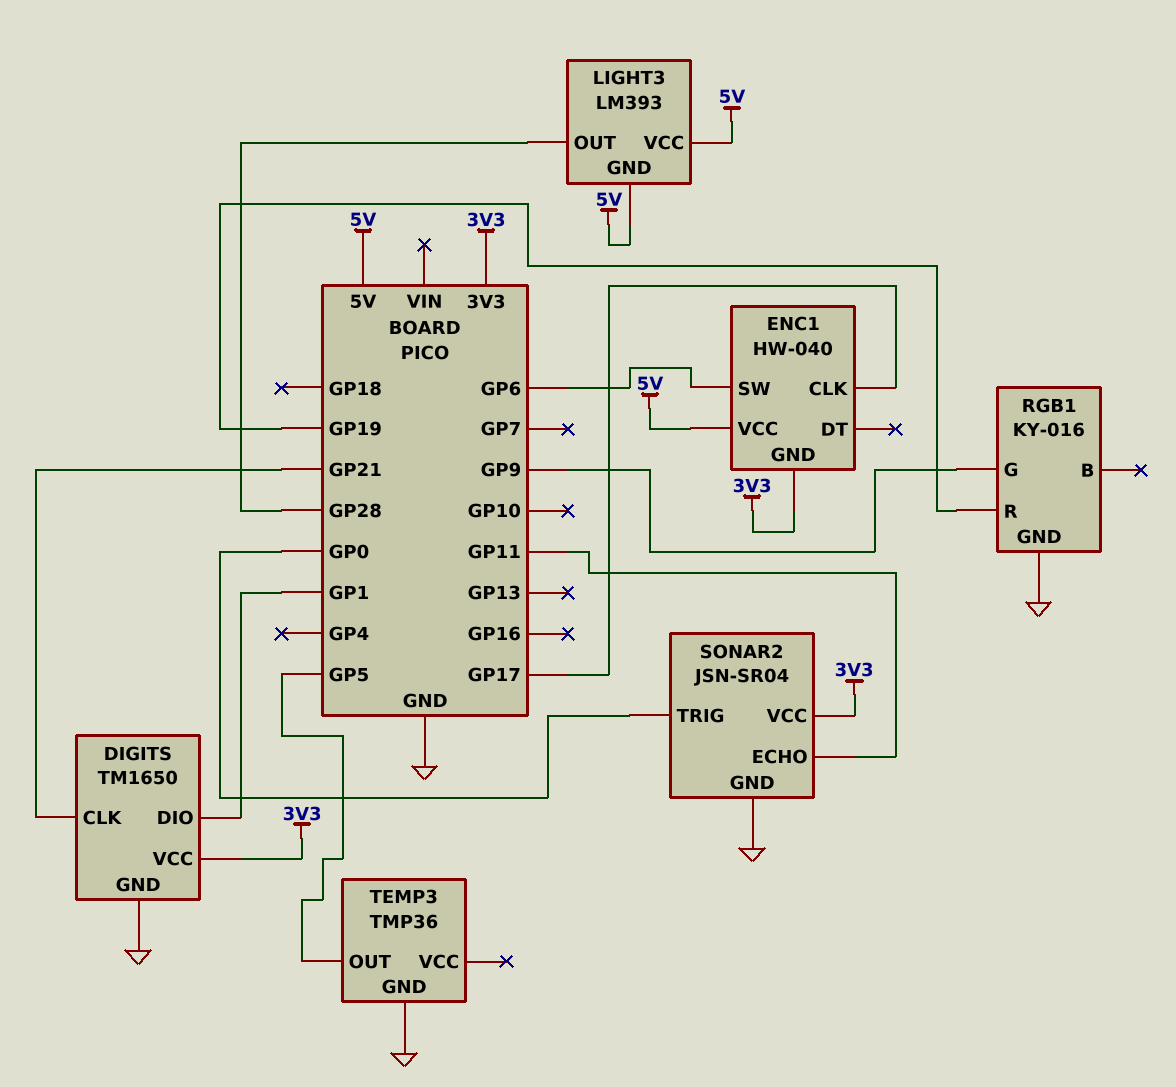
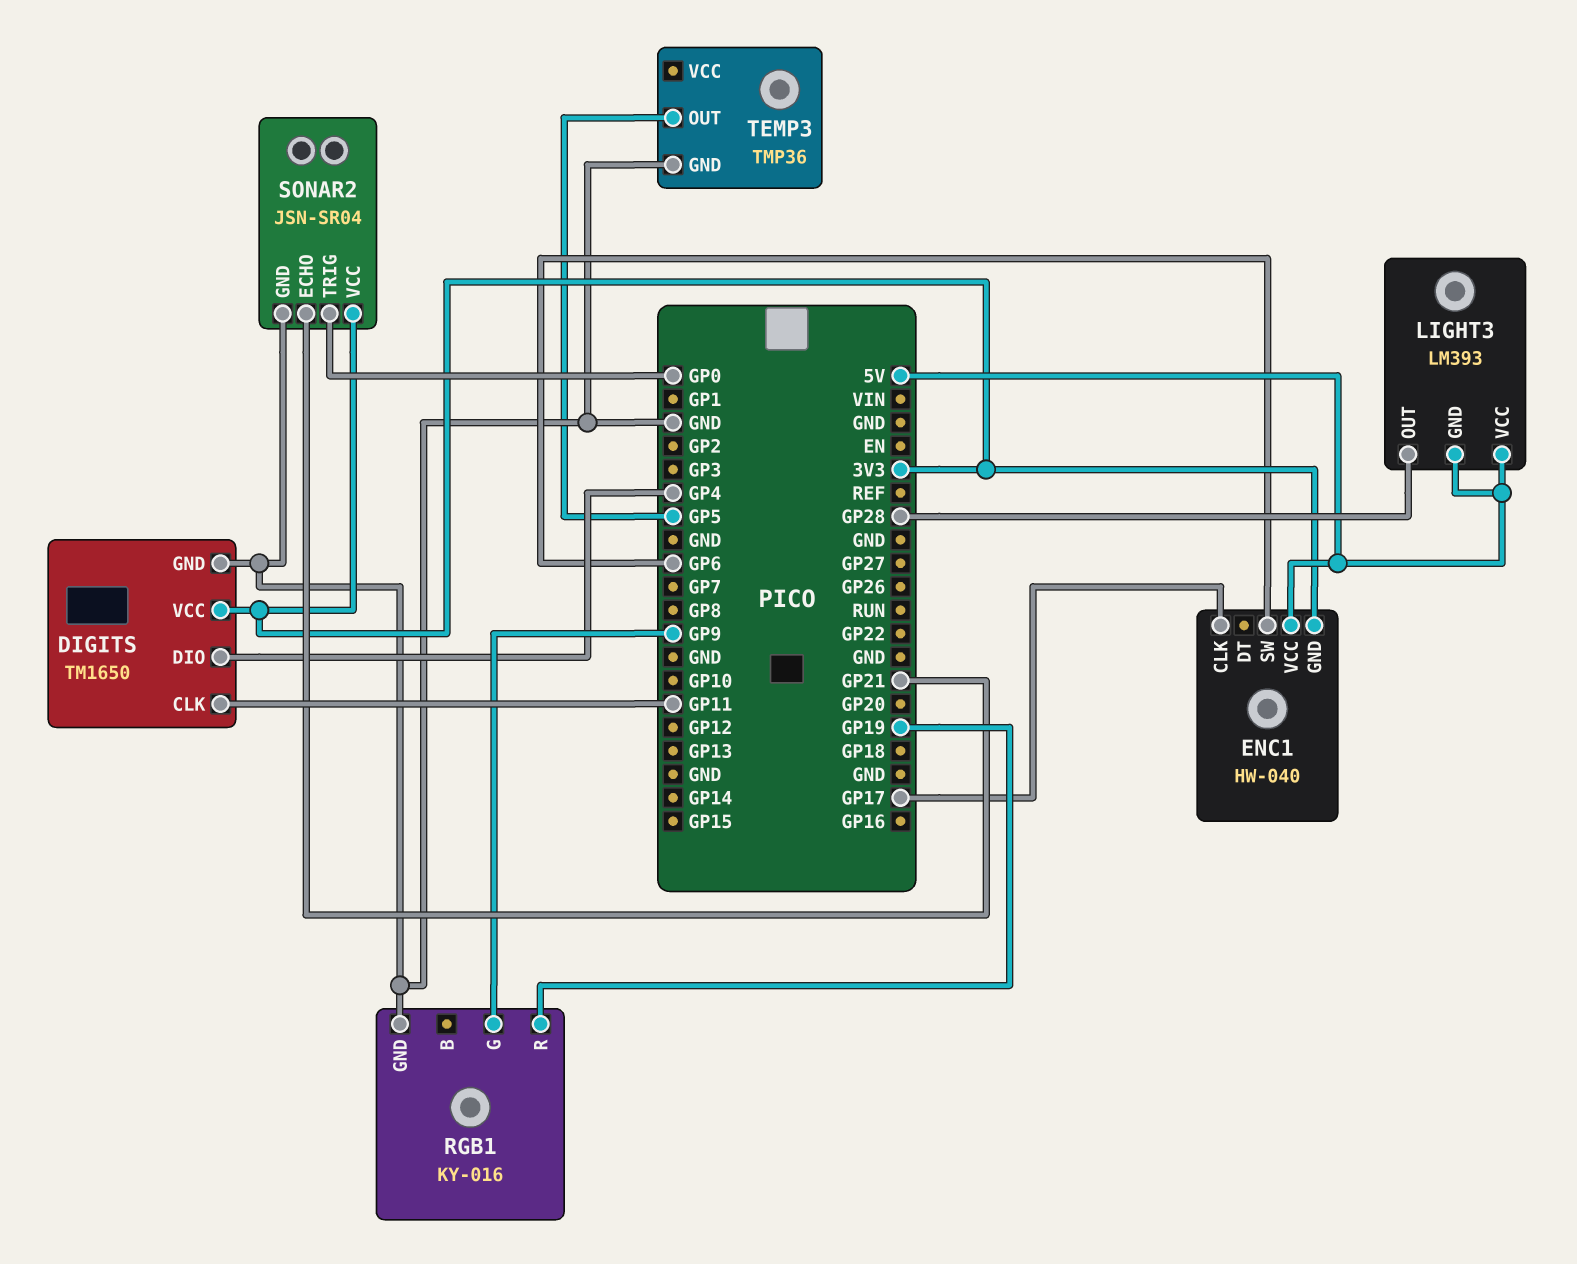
DIGITS pin CLK: GP21 -> GP11
DIGITS pin DIO: GP1 -> GP4
SONAR2 pin ECHO: GP11 -> GP21

